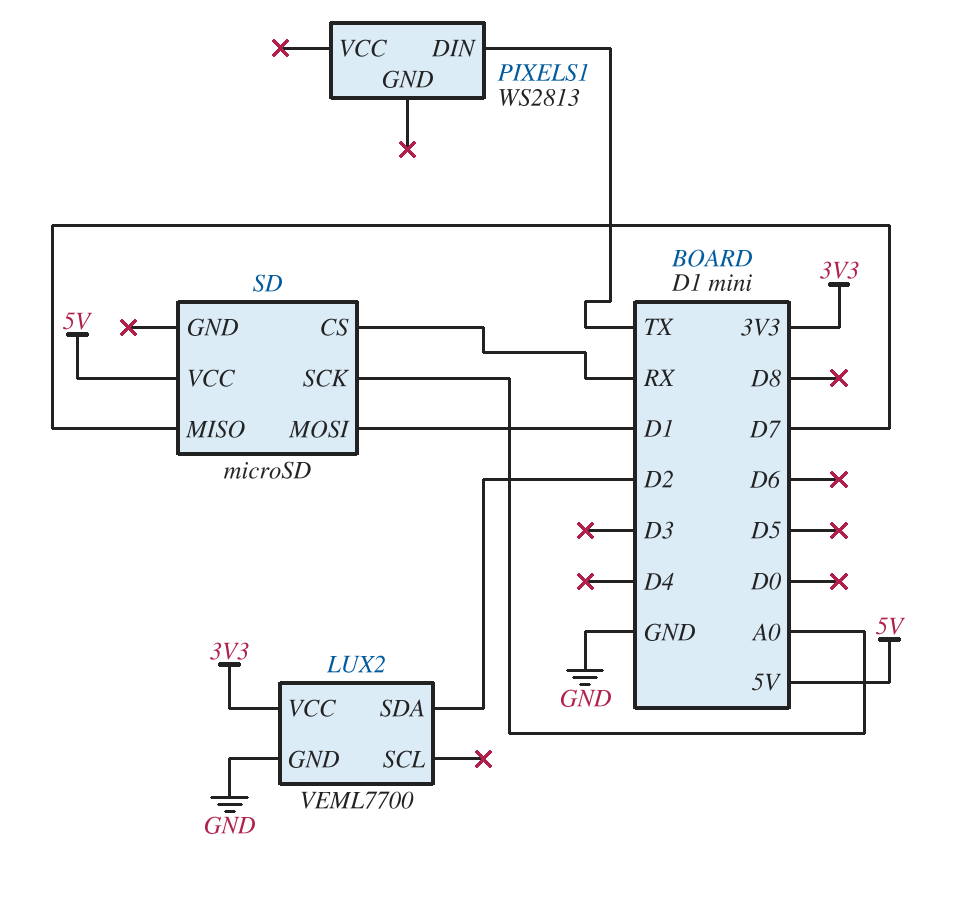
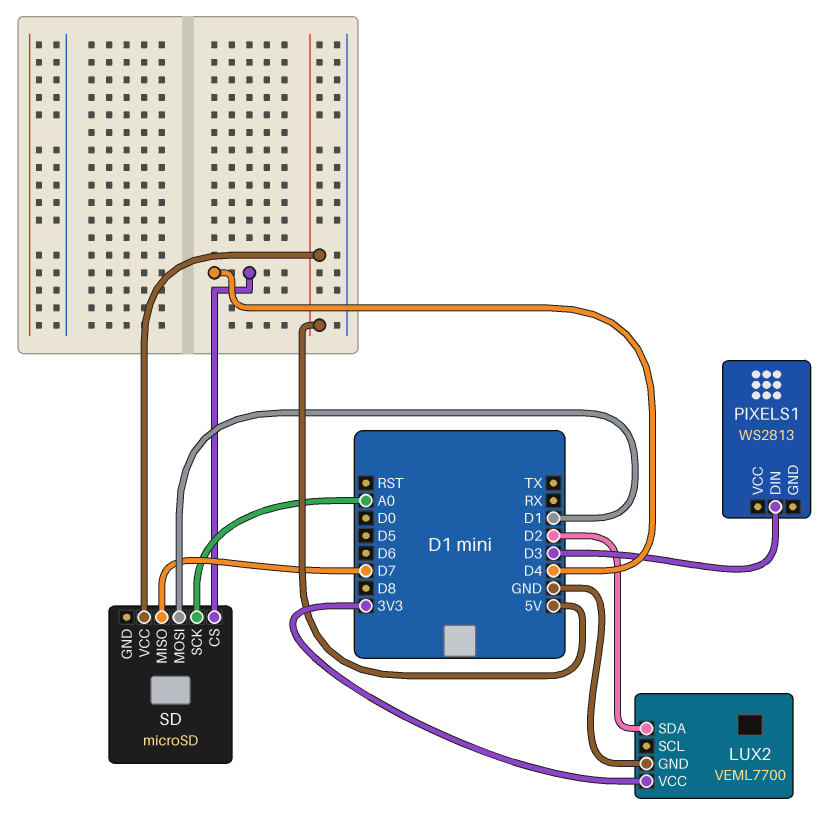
PIXELS1 pin DIN: TX -> D3
SD pin CS: RX -> D4

